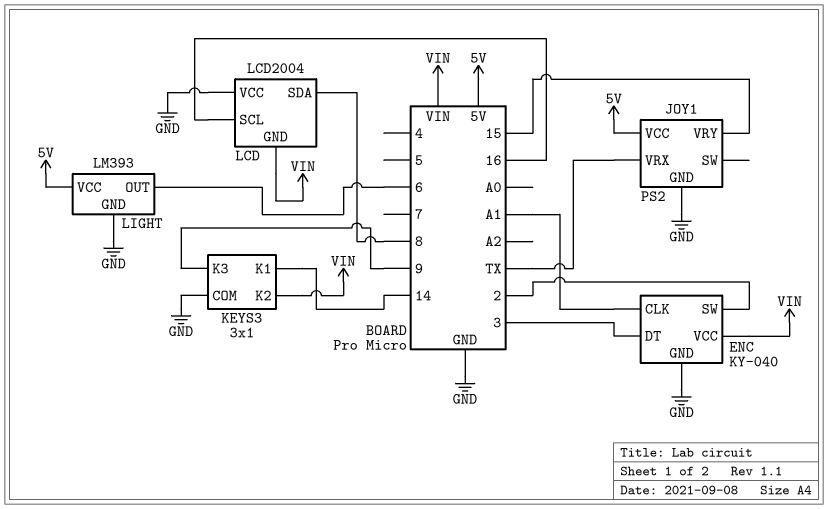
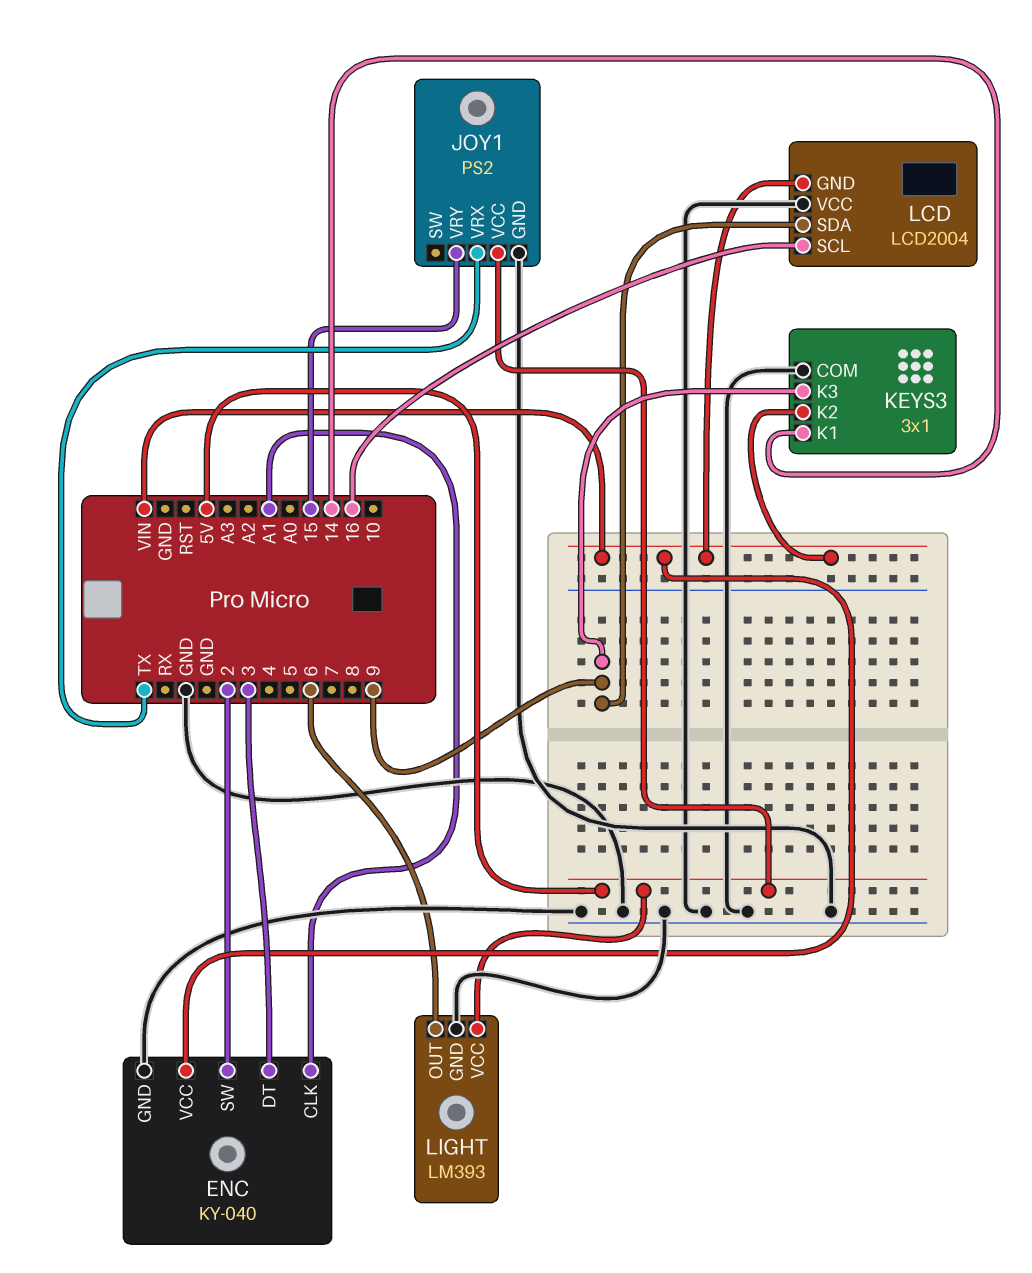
LCD pin SDA: 8 -> 9

